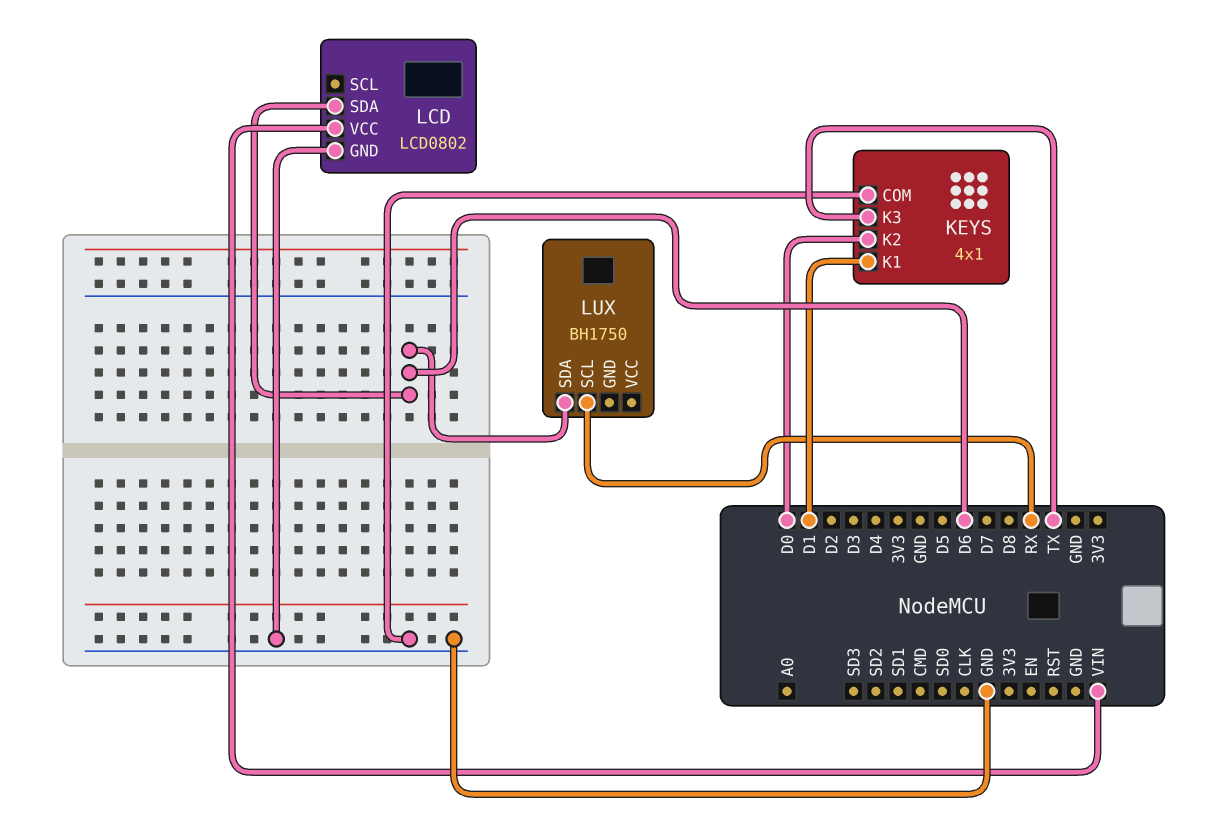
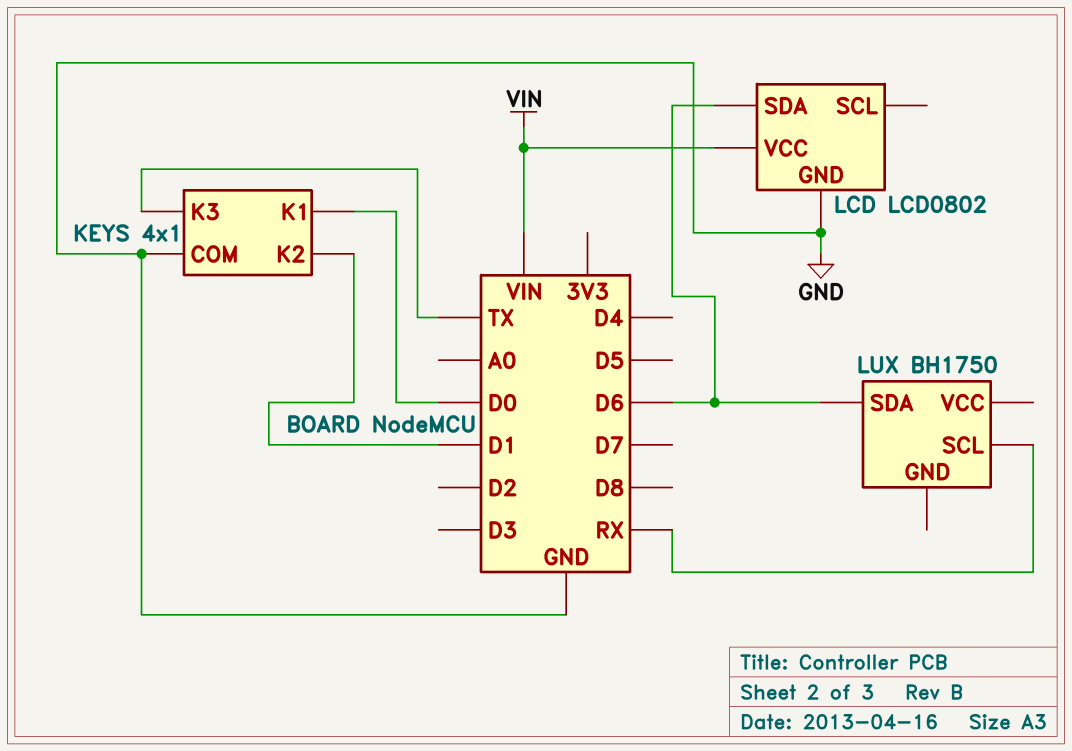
KEYS pin K1: D1 -> D0
KEYS pin K2: D0 -> D1

